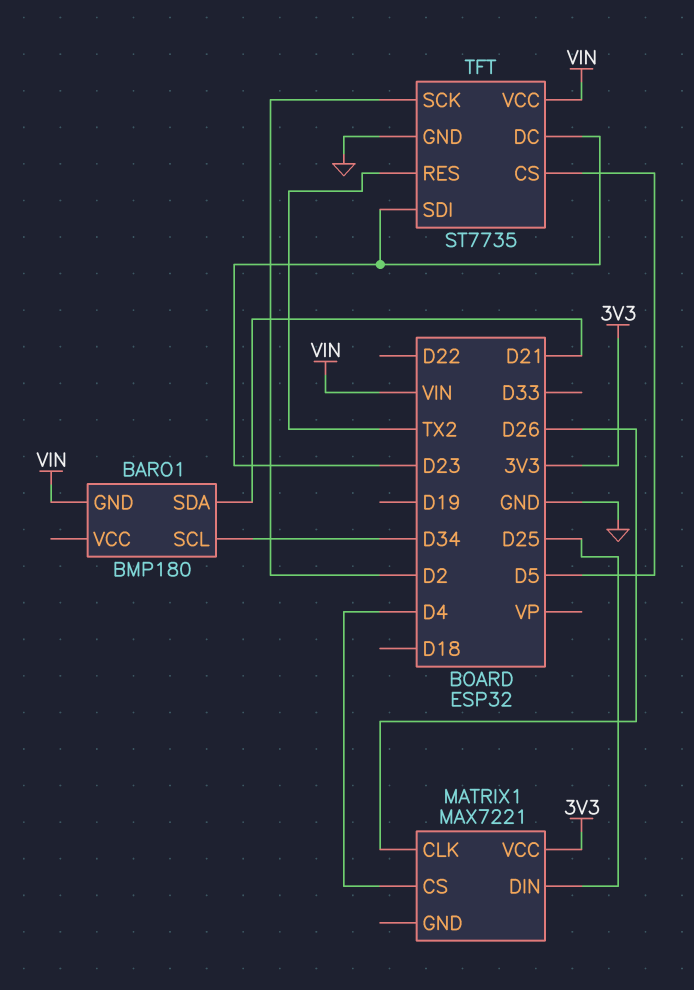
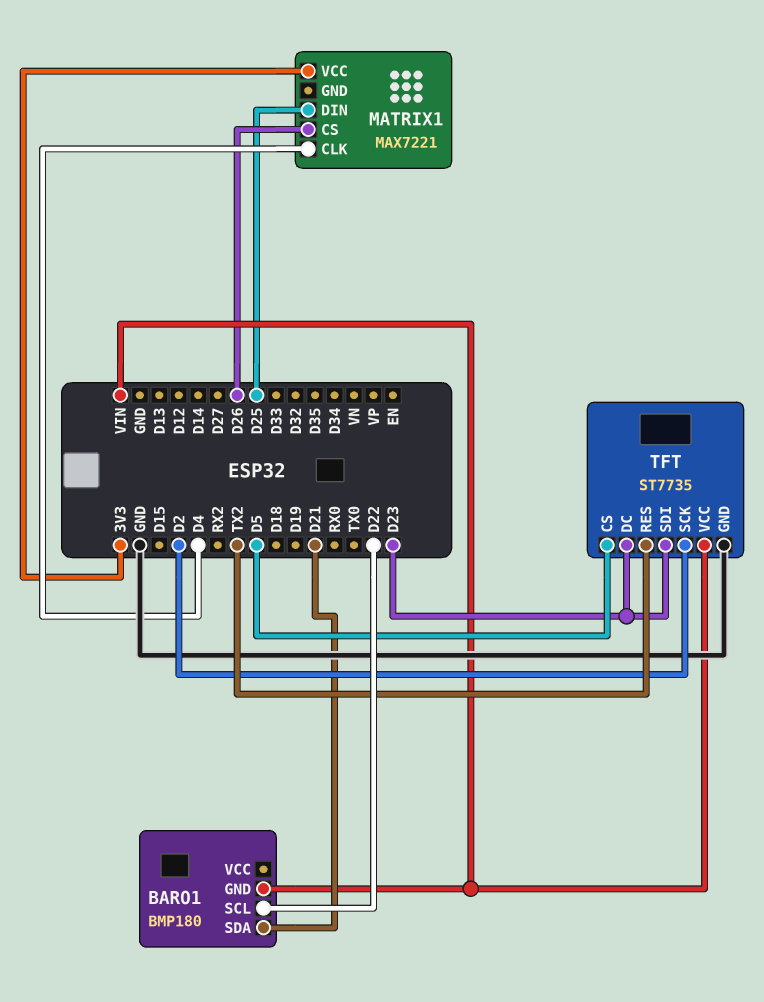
BARO1 pin SCL: D34 -> D22
MATRIX1 pin CLK: D26 -> D4
MATRIX1 pin CS: D4 -> D26

